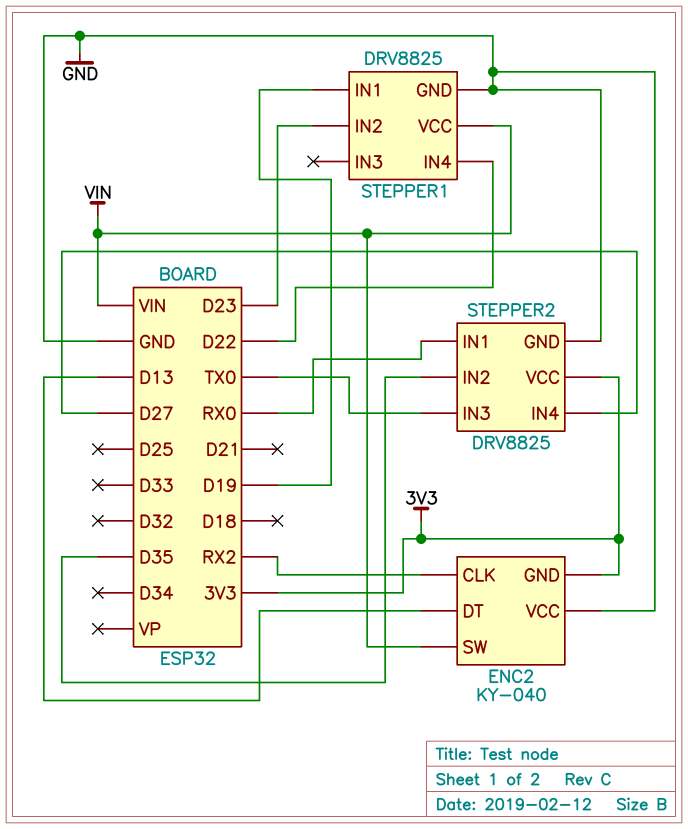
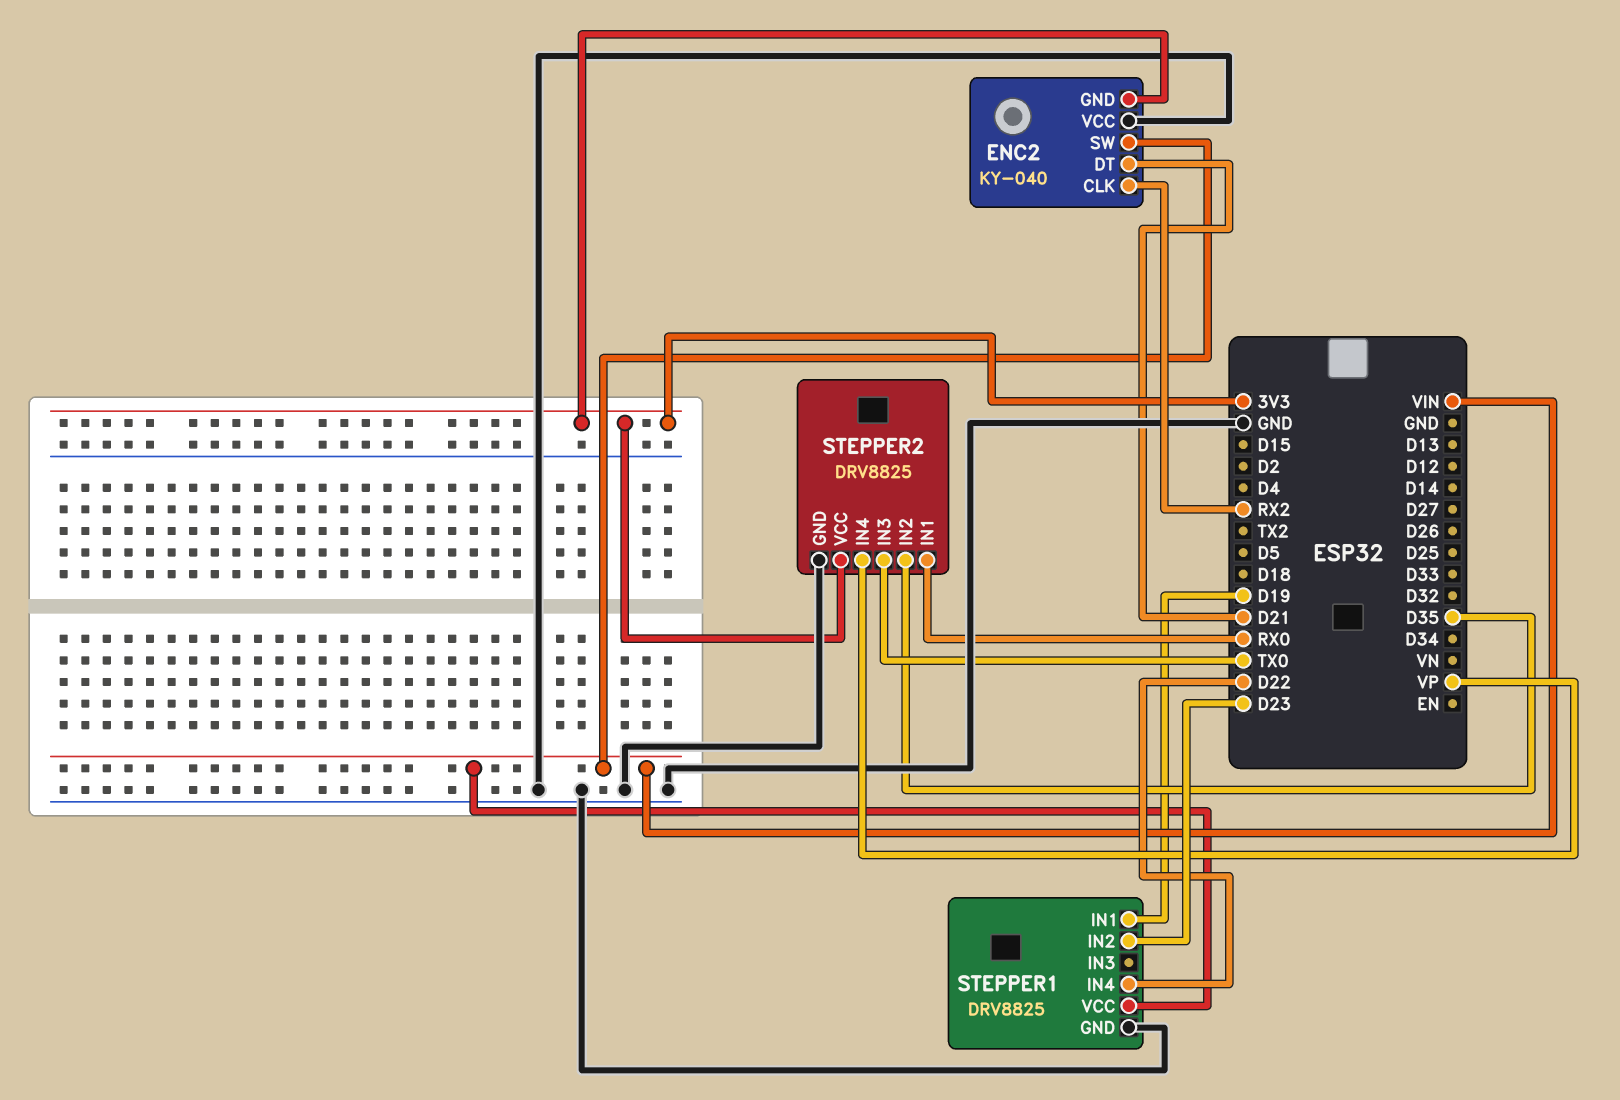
ENC2 pin DT: D13 -> D21
STEPPER2 pin IN4: D27 -> VP

